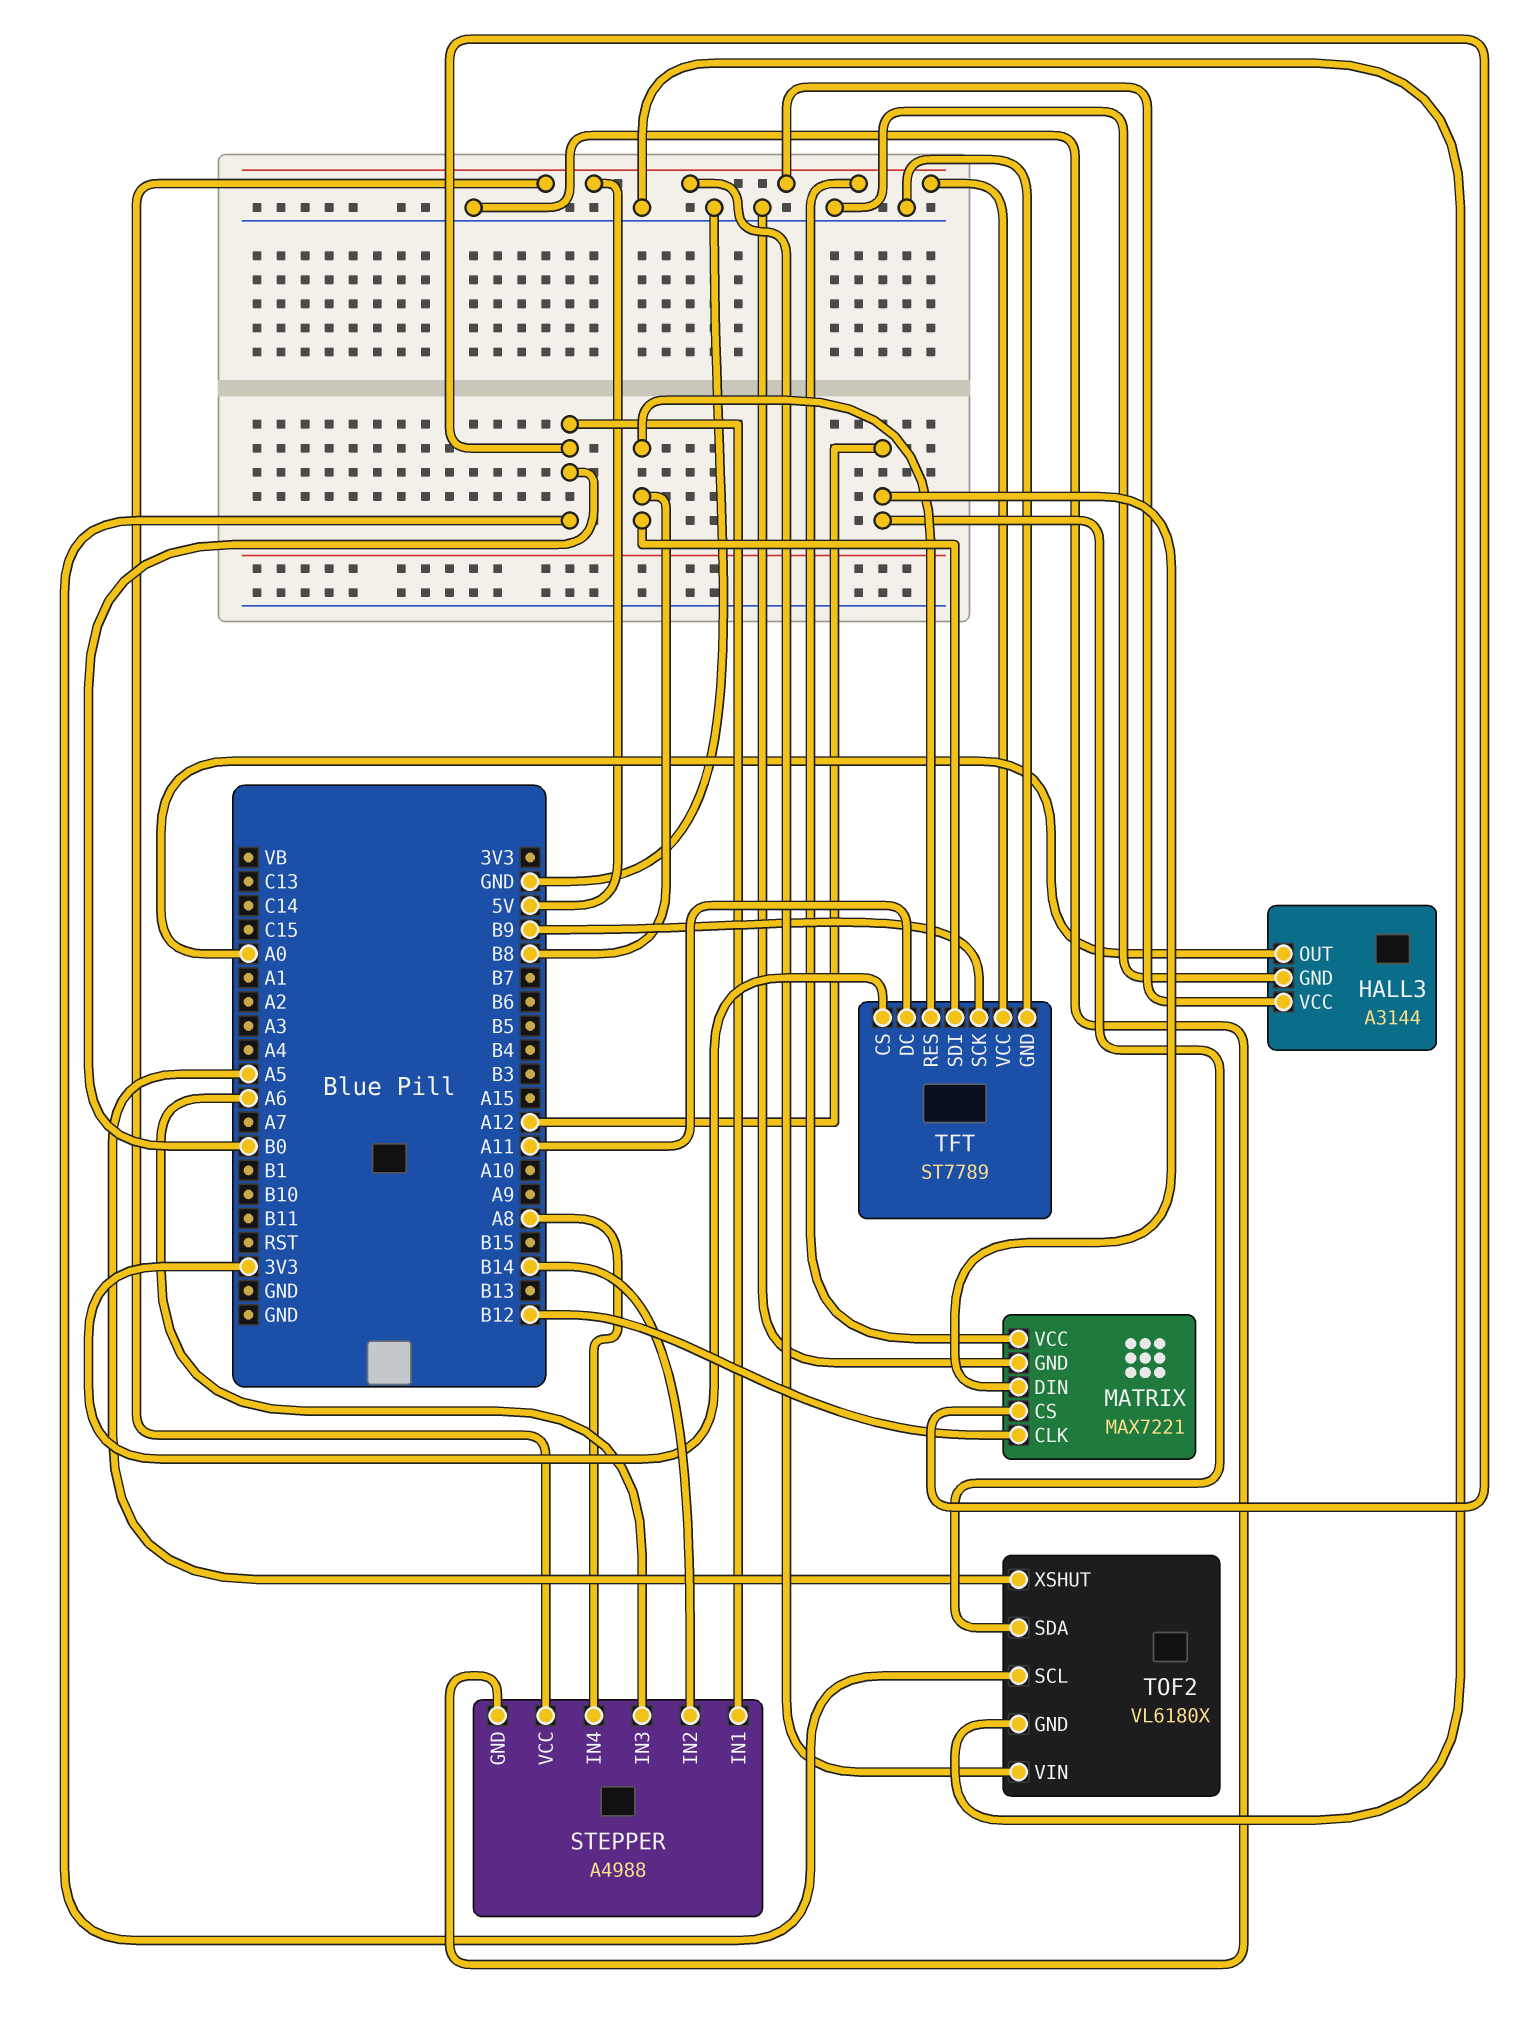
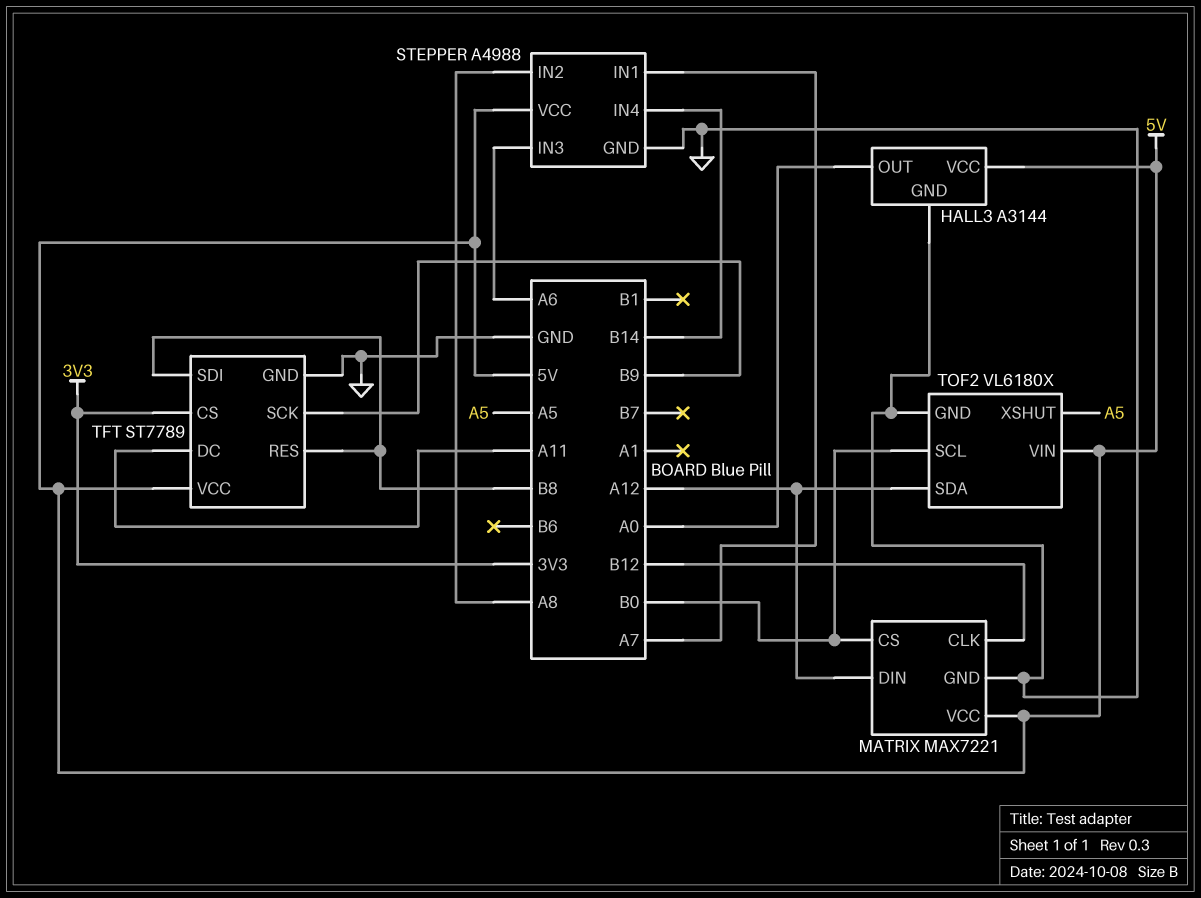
STEPPER pin IN1: B0 -> A7
STEPPER pin IN2: B14 -> A8
STEPPER pin IN4: A8 -> B14

